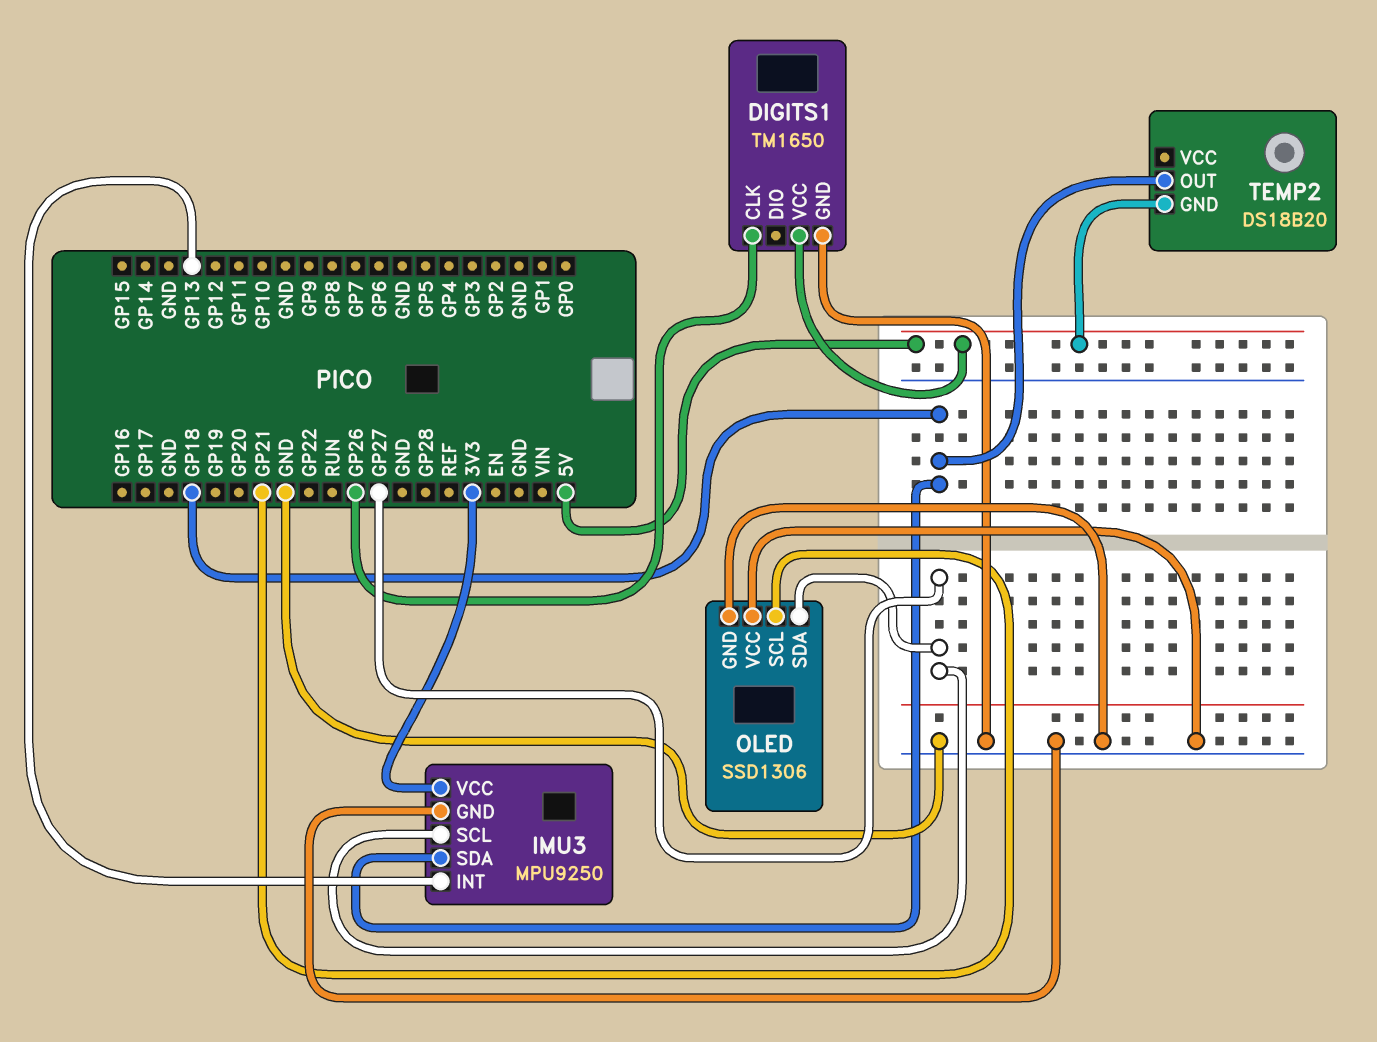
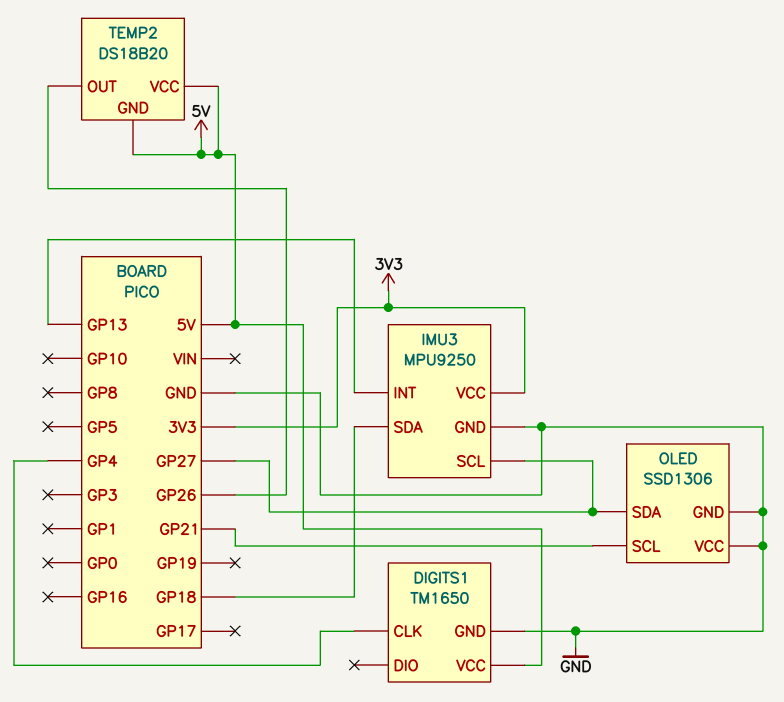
DIGITS1 pin CLK: GP26 -> GP4
TEMP2 pin OUT: GP18 -> GP26
TEMP2 pin VCC: none -> 5V

